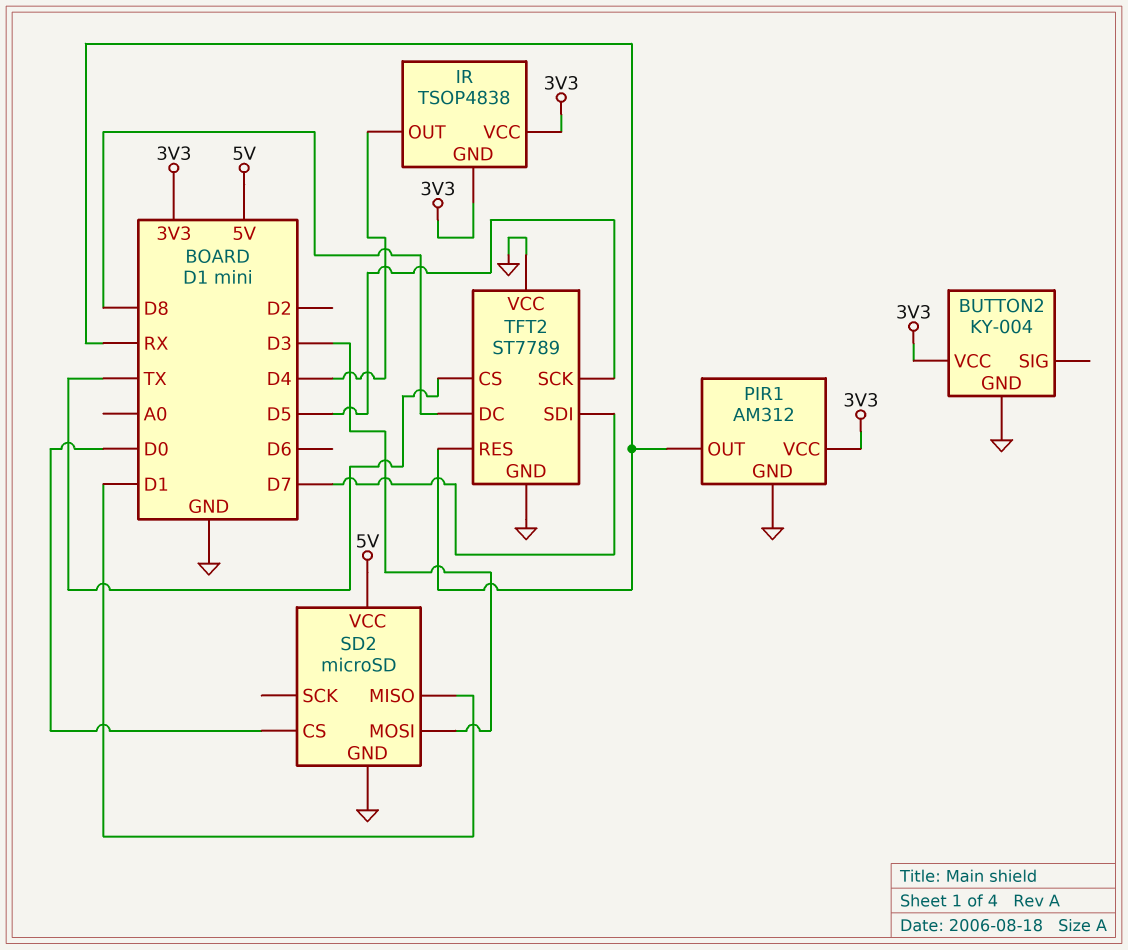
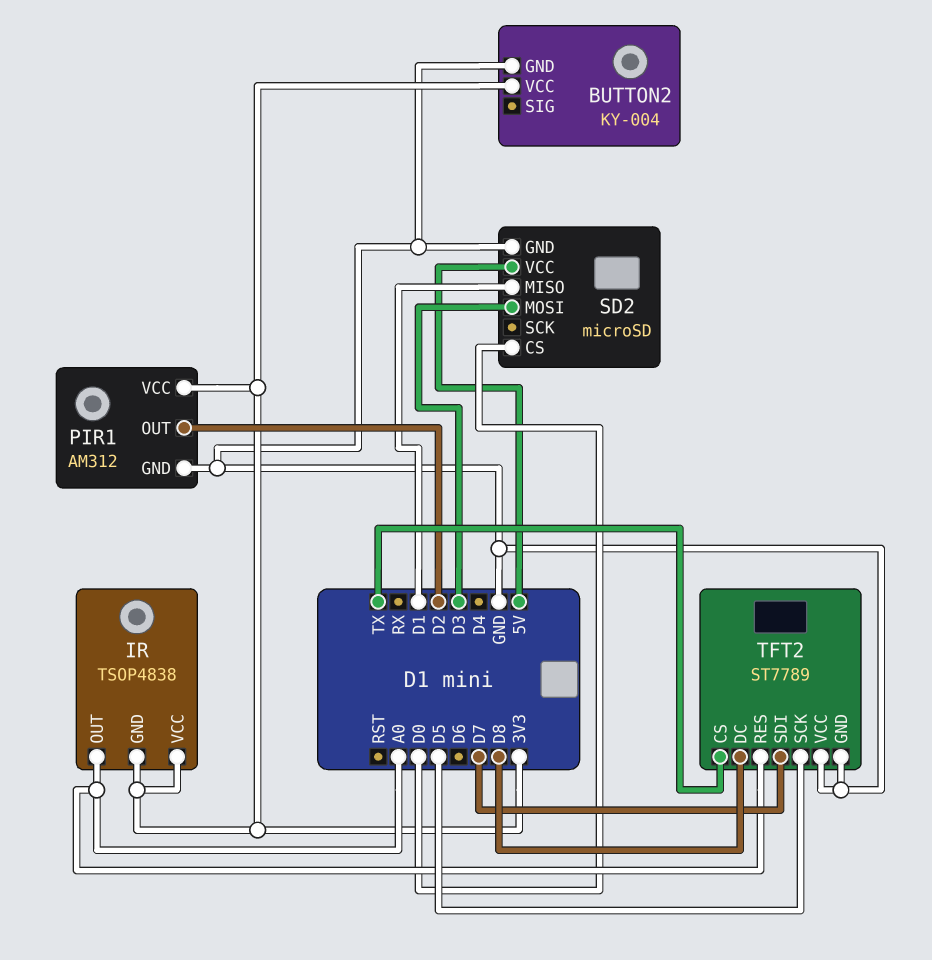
IR pin OUT: D4 -> A0
PIR1 pin OUT: RX -> D2
TFT2 pin RES: RX -> A0

